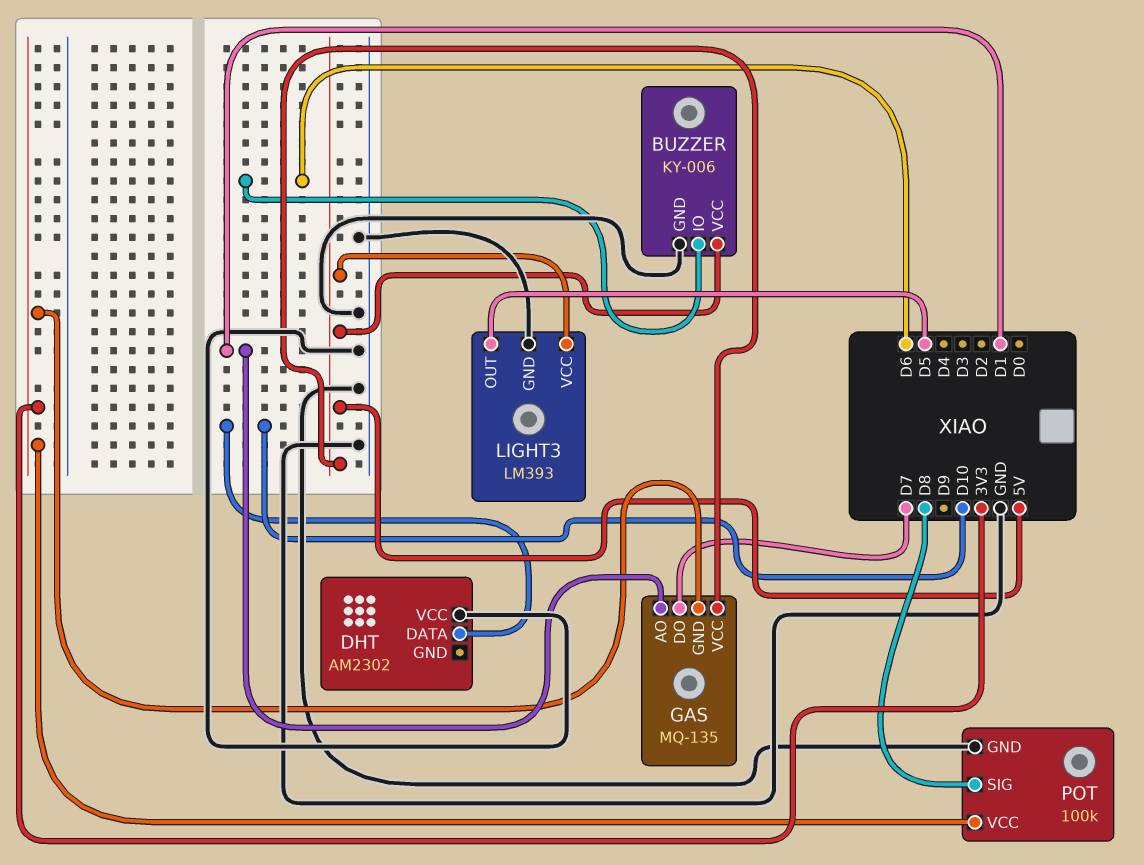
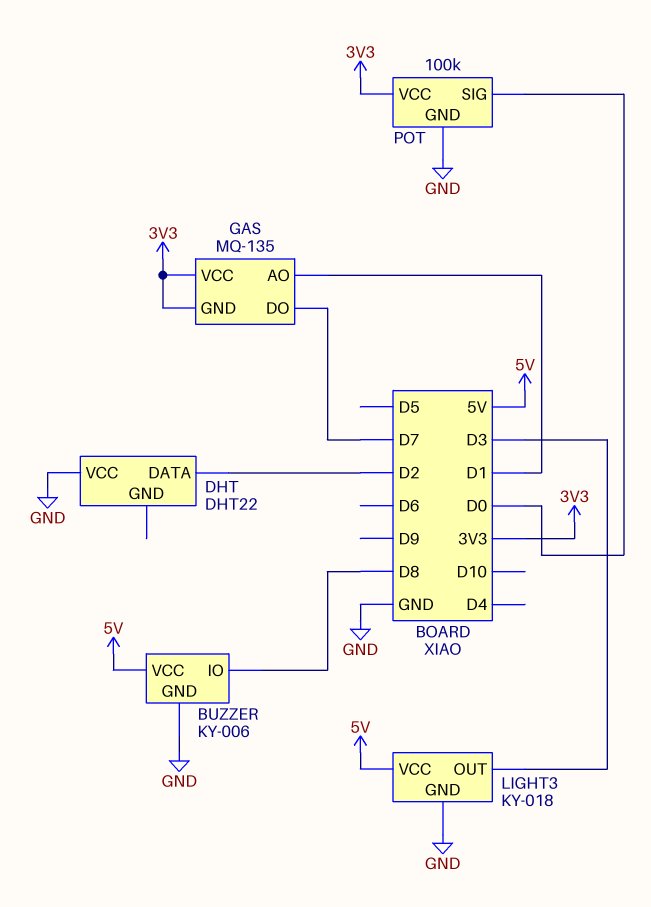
BUZZER pin IO: D6 -> D8
DHT: AM2302 -> DHT22
DHT pin DATA: D10 -> D2
GAS pin VCC: 5V -> 3V3
LIGHT3: LM393 -> KY-018
LIGHT3 pin OUT: D5 -> D3
POT pin SIG: D8 -> D0

